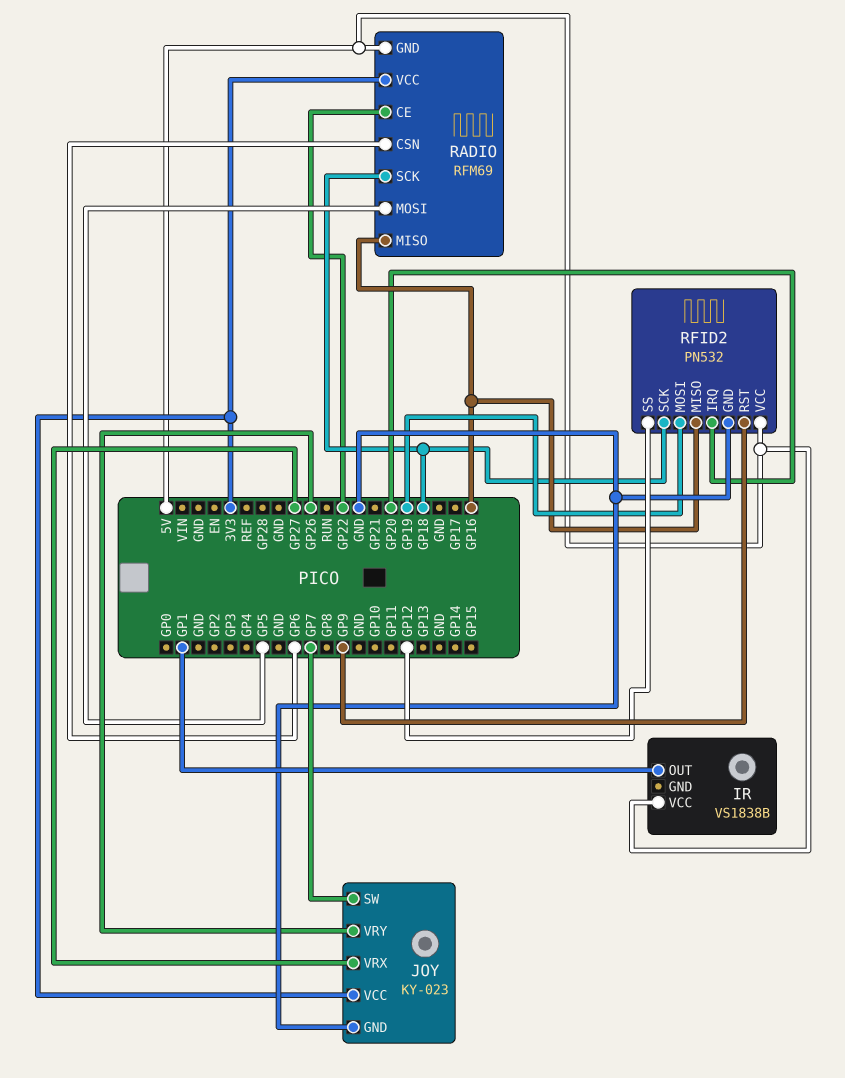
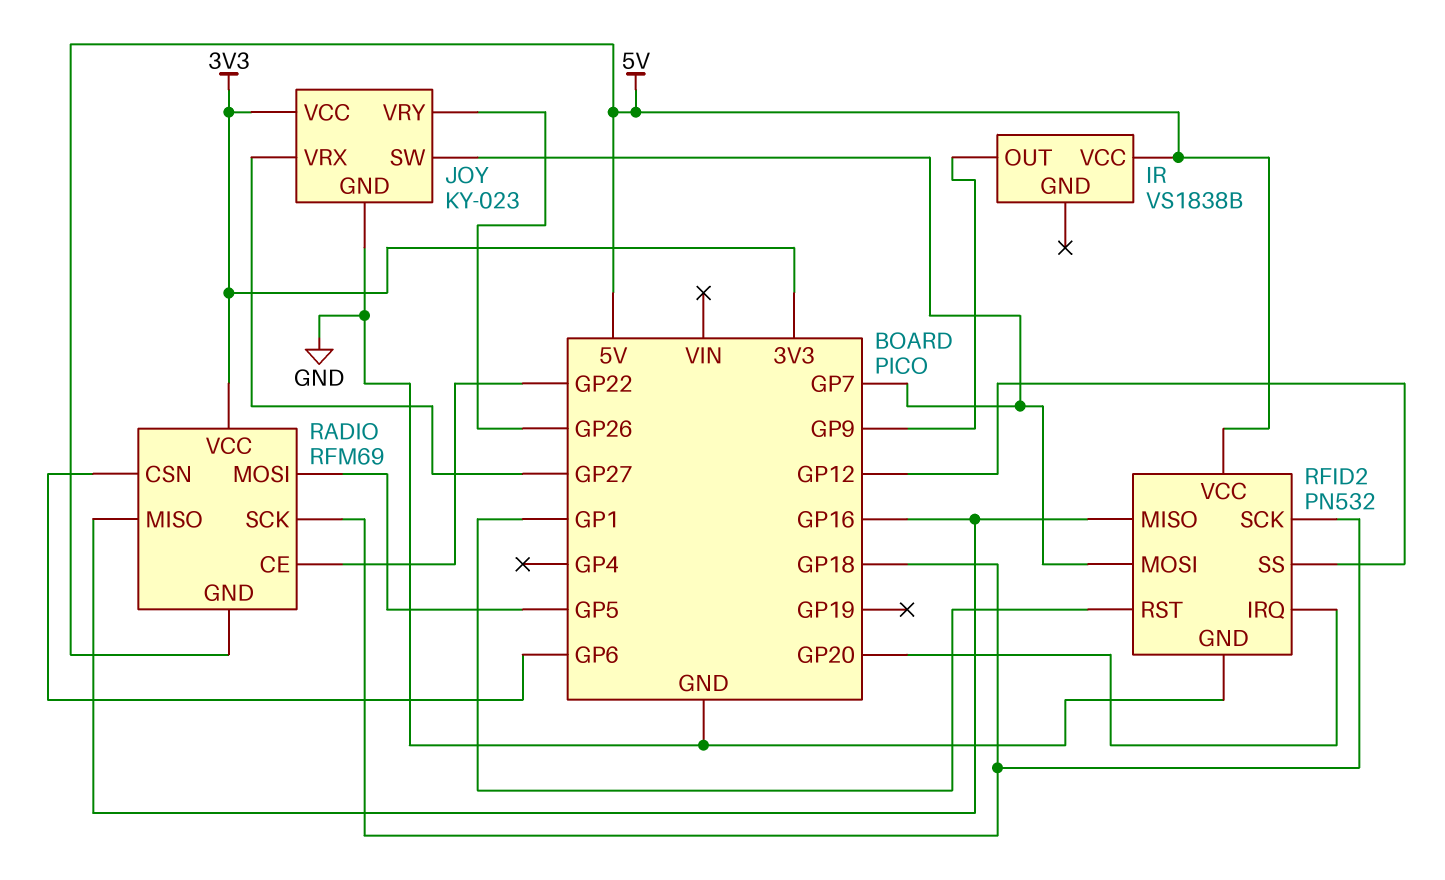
IR pin OUT: GP1 -> GP9
RFID2 pin MOSI: GP19 -> GP7
RFID2 pin RST: GP9 -> GP1

